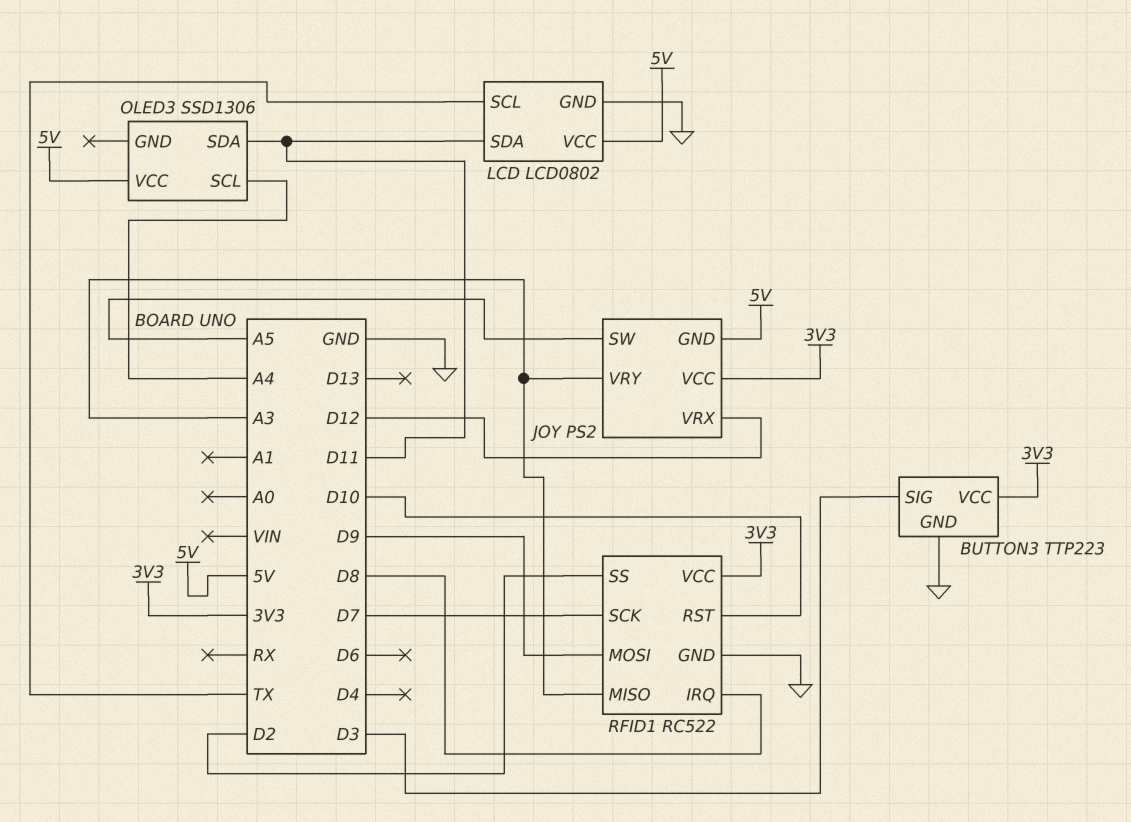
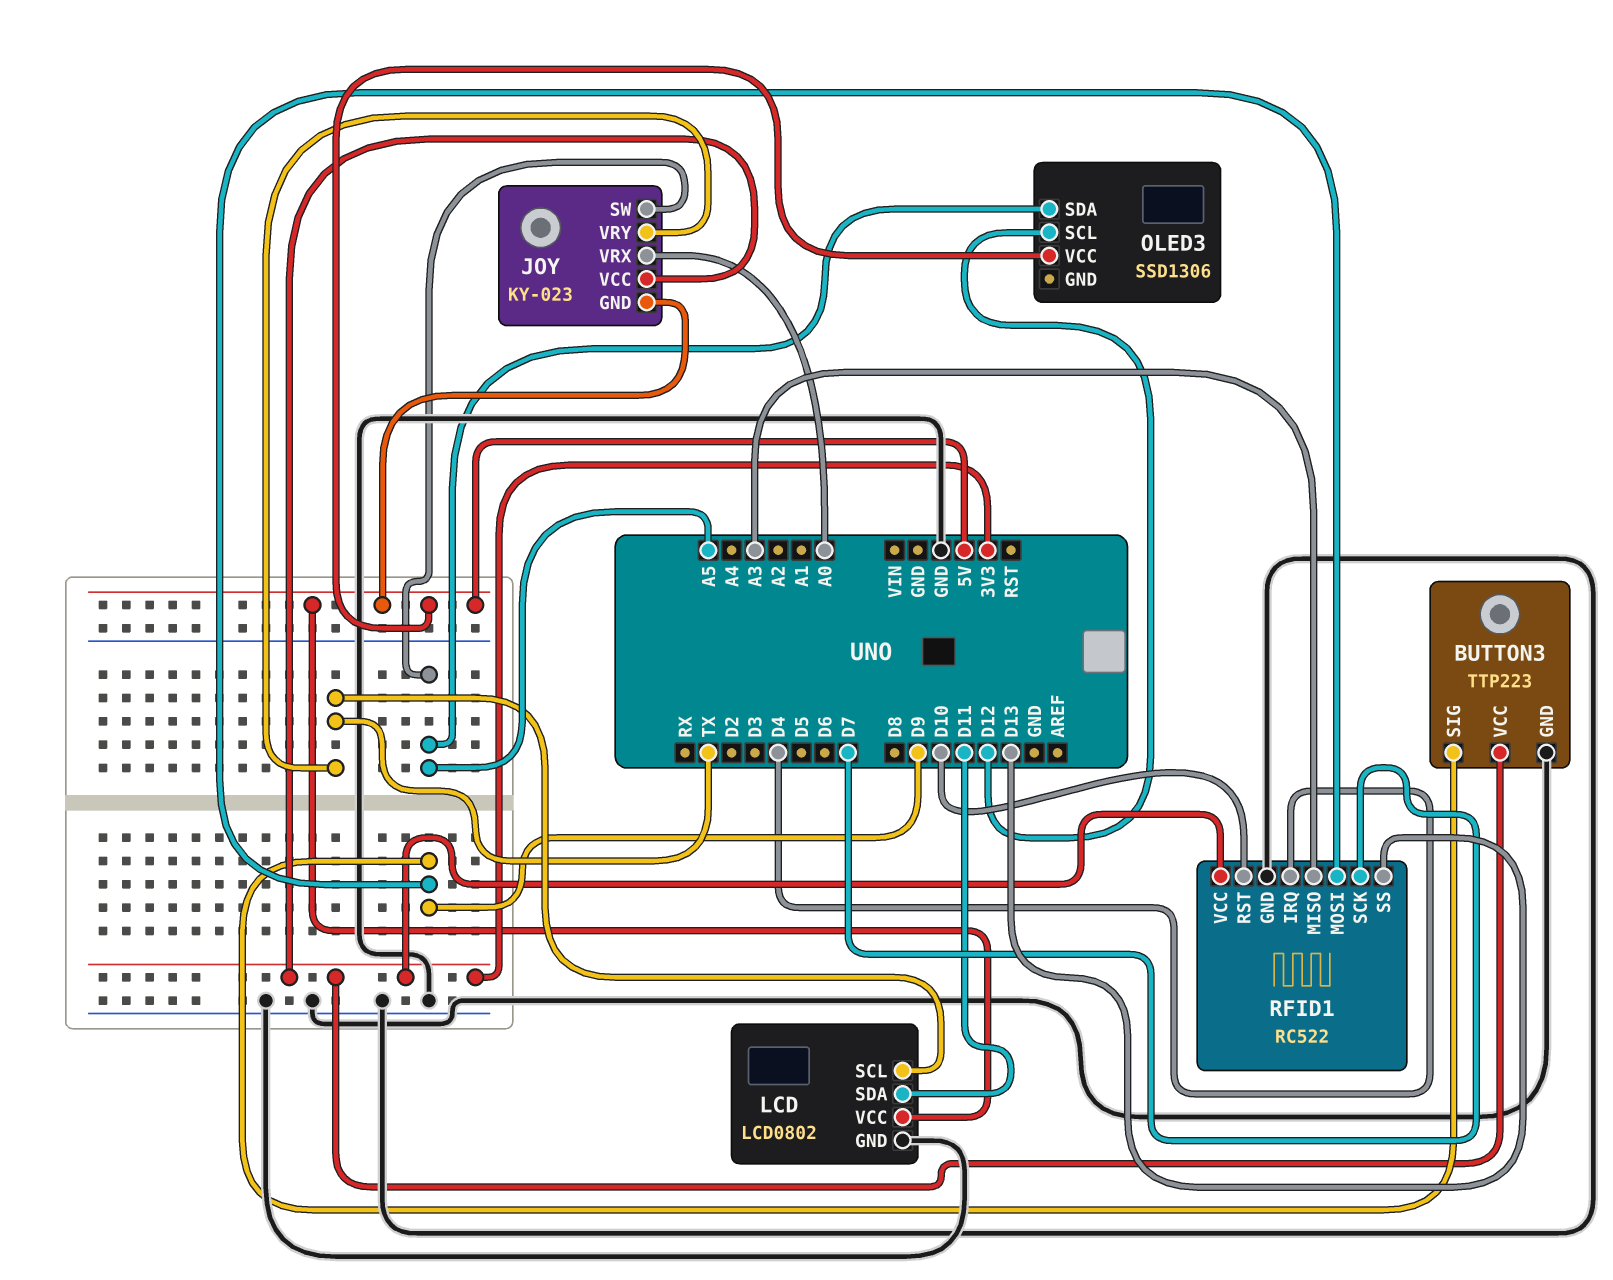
BUTTON3 pin SIG: D3 -> D9
JOY: PS2 -> KY-023
JOY pin VRX: D12 -> A0
JOY pin VRY: A3 -> TX
OLED3 pin SCL: A4 -> D12
OLED3 pin SDA: D11 -> A5
RFID1 pin IRQ: D8 -> D4
RFID1 pin SS: D2 -> D13

